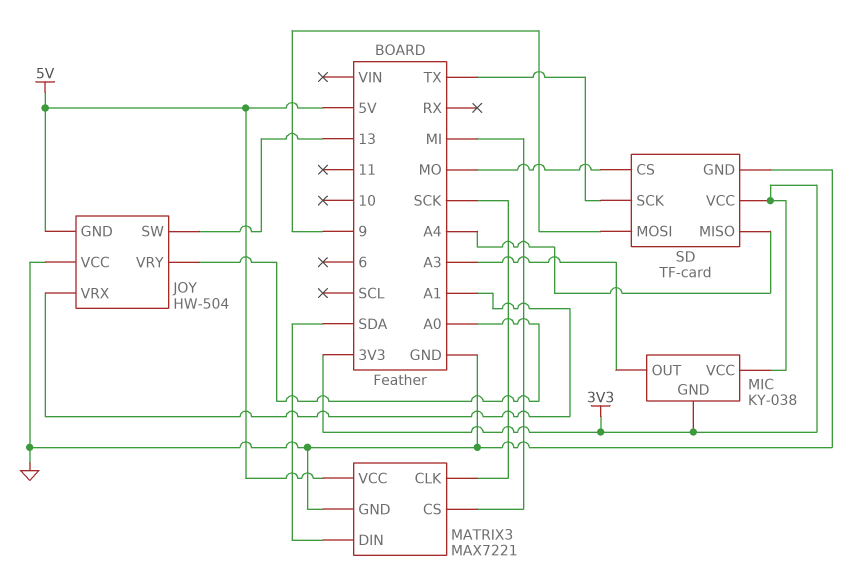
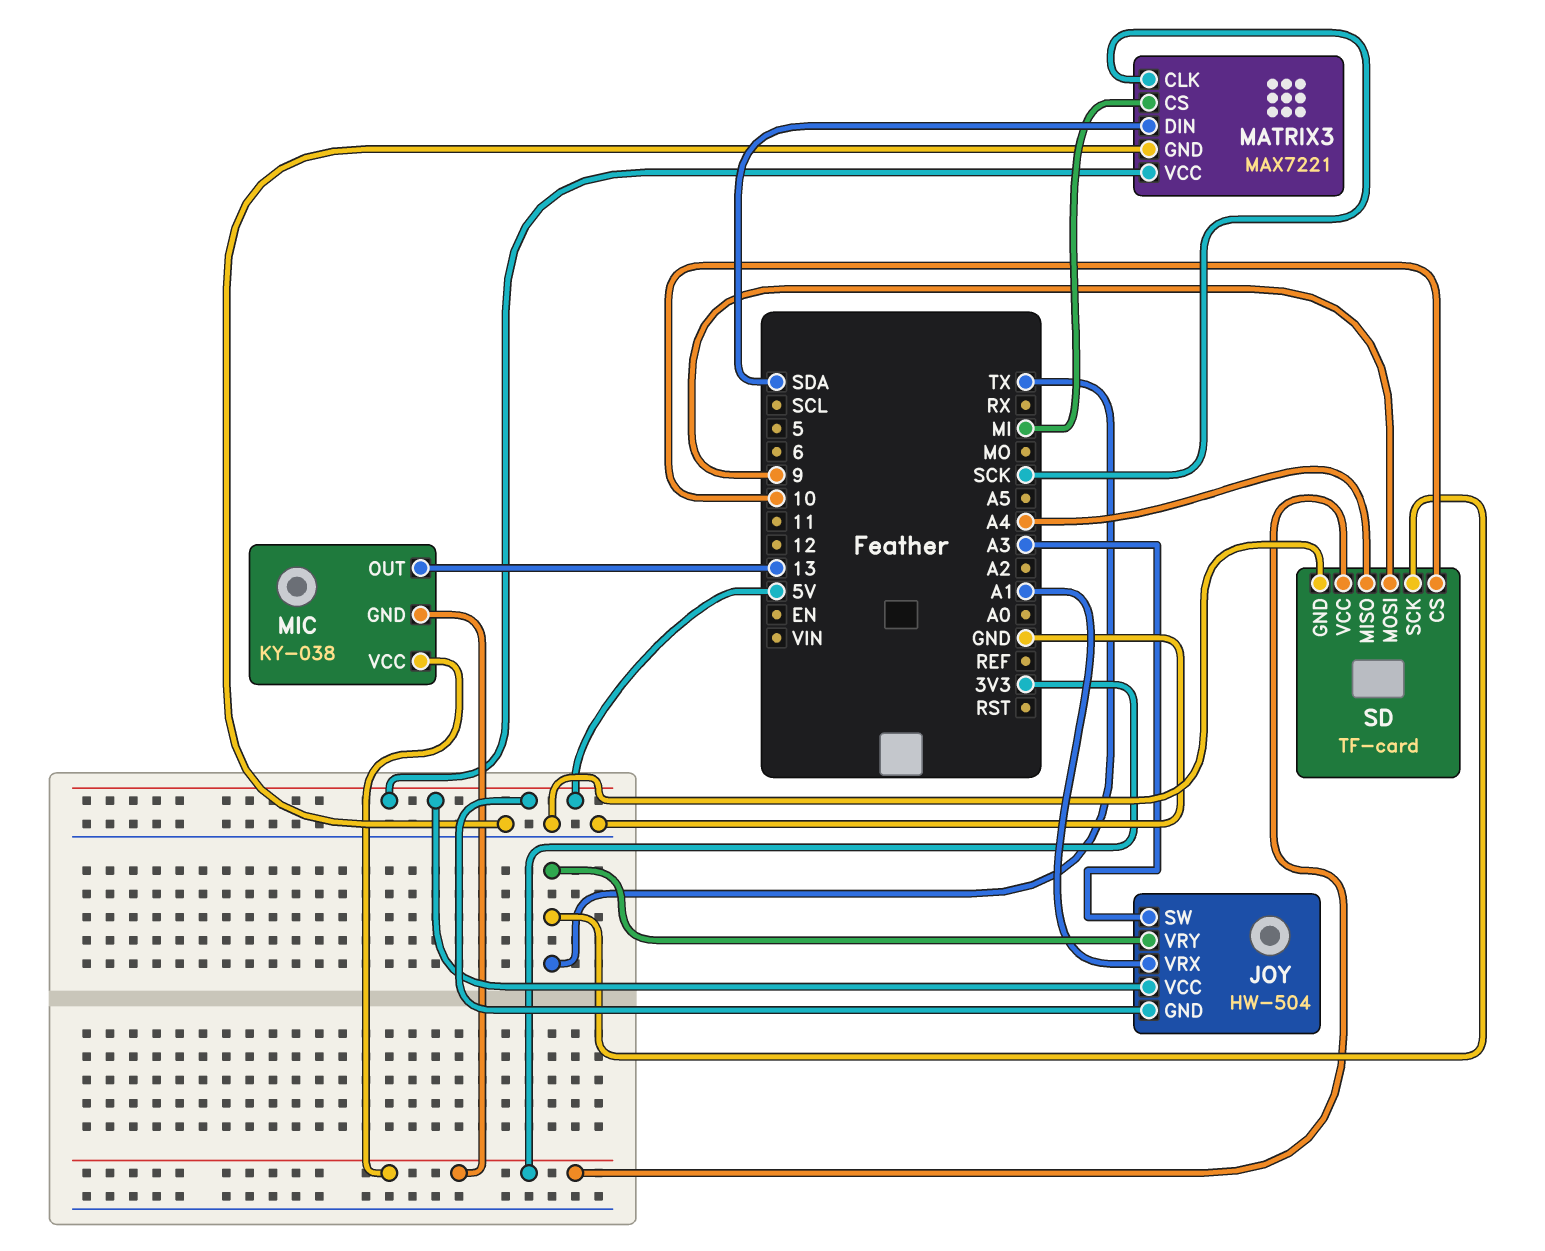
JOY pin SW: 13 -> A3
JOY pin VCC: GND -> 5V
JOY pin VRY: A0 -> TX
MIC pin OUT: A3 -> 13
SD pin CS: MO -> 10

